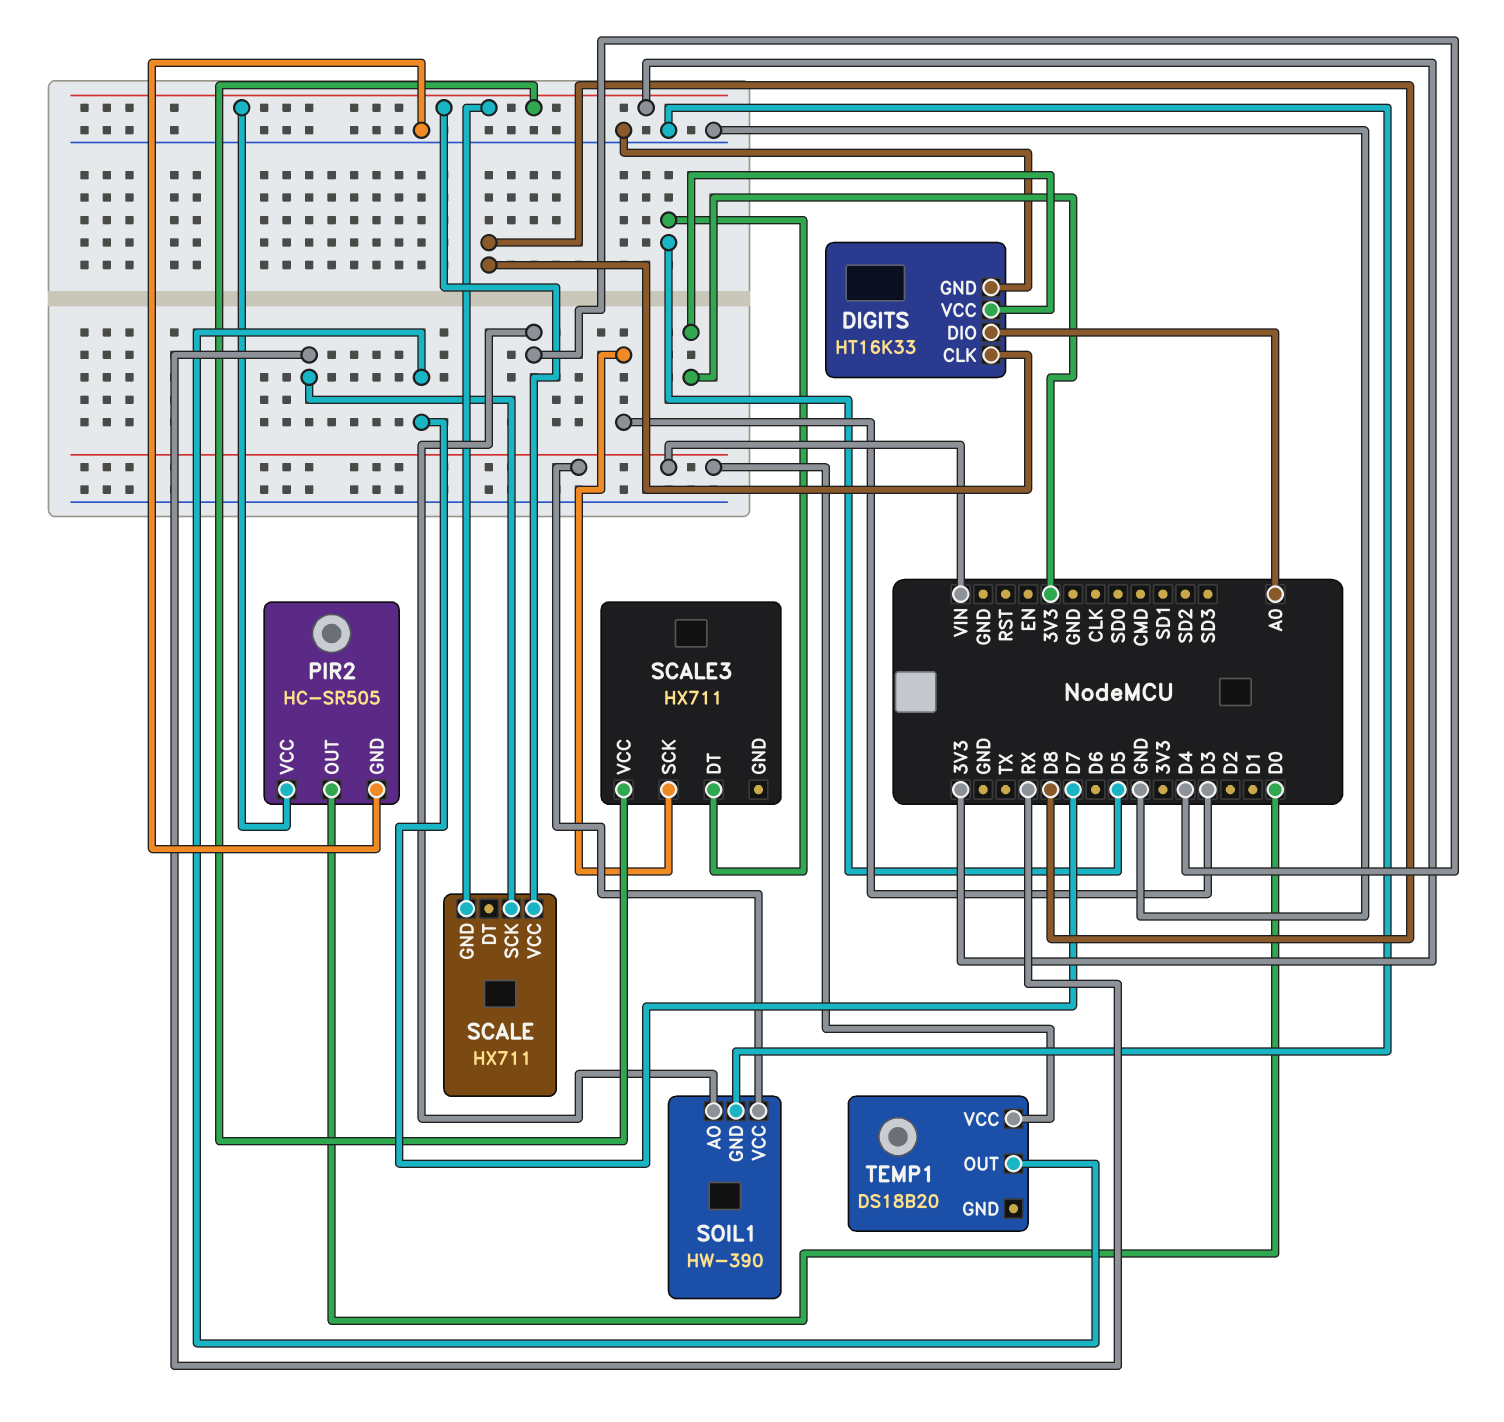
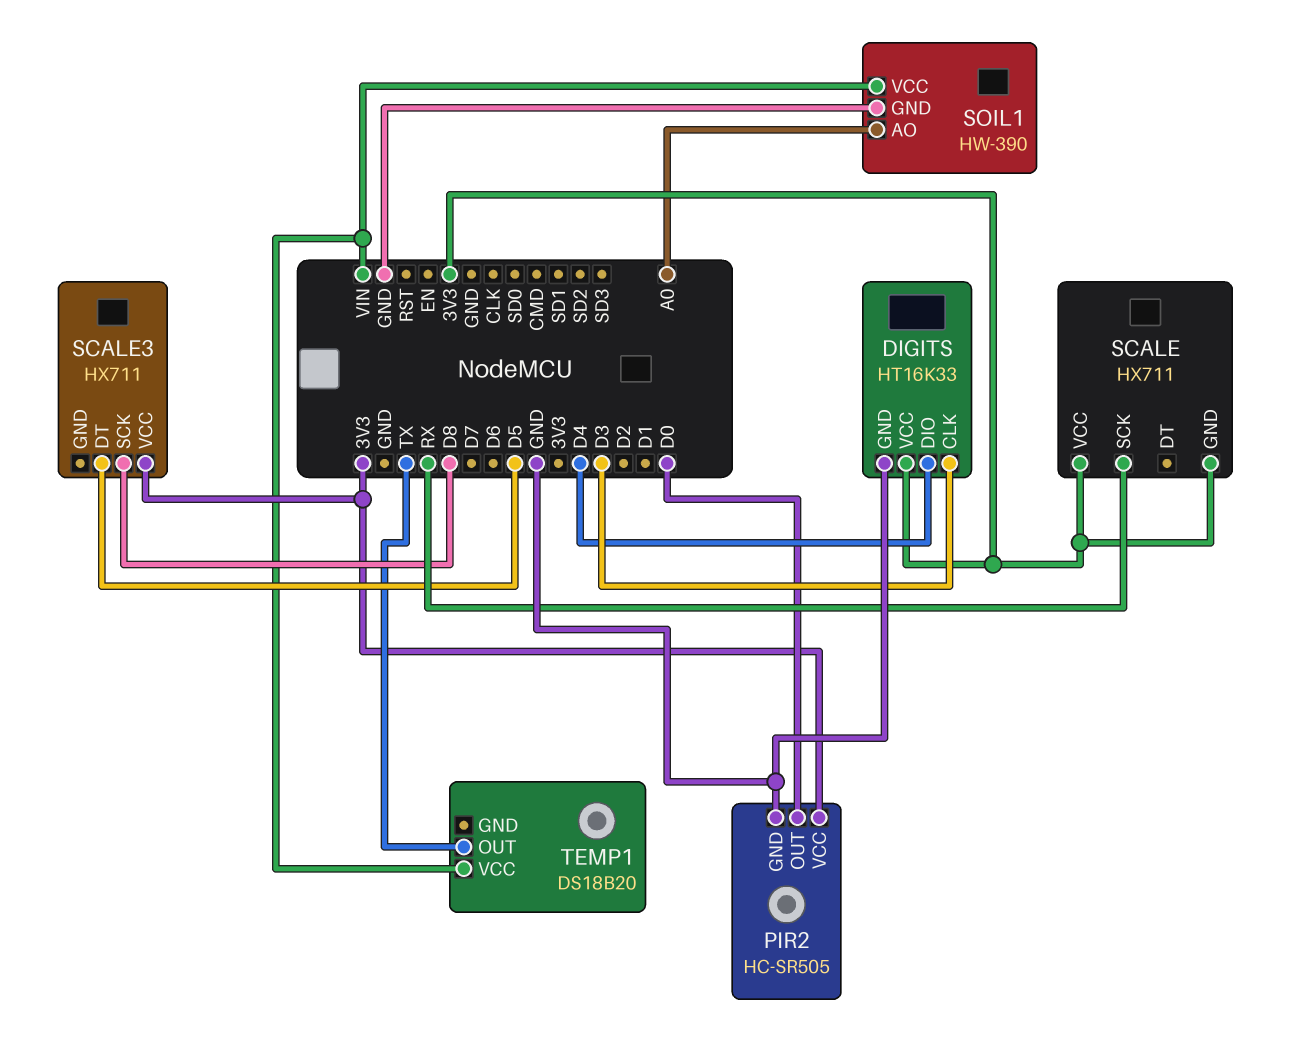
DIGITS pin CLK: D8 -> D3
DIGITS pin DIO: A0 -> D4
SCALE3 pin SCK: D3 -> D8
SOIL1 pin AO: D4 -> A0
TEMP1 pin OUT: D7 -> TX

